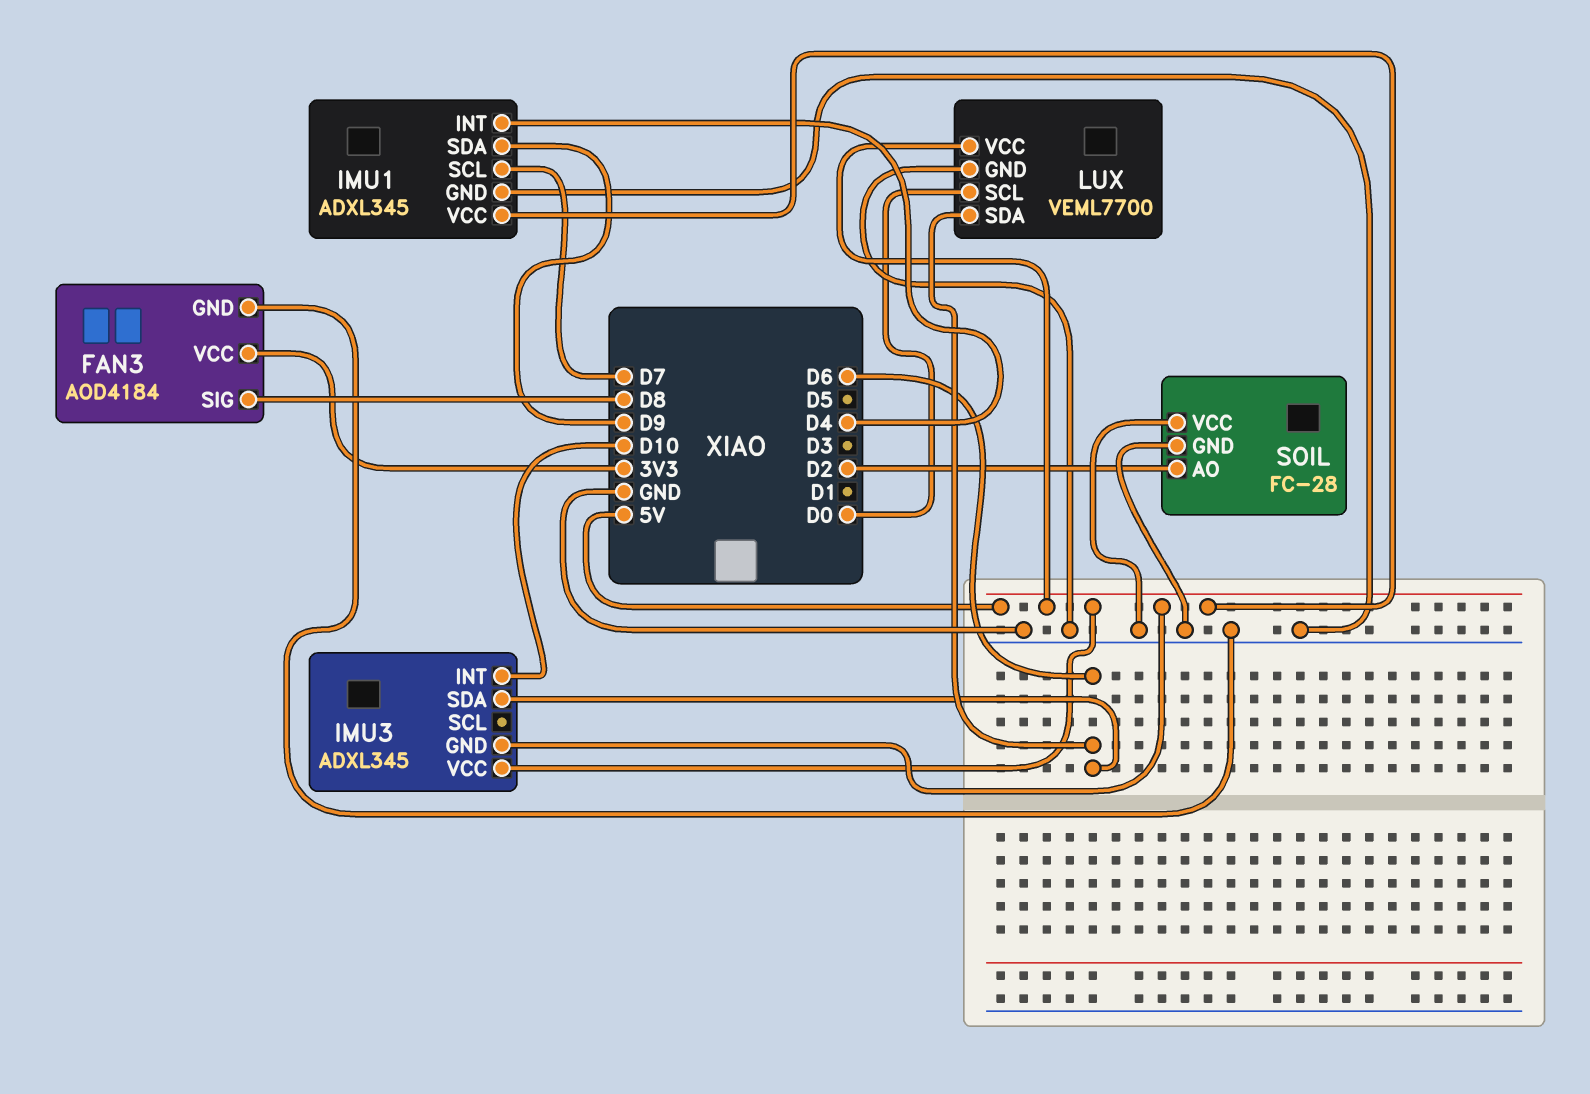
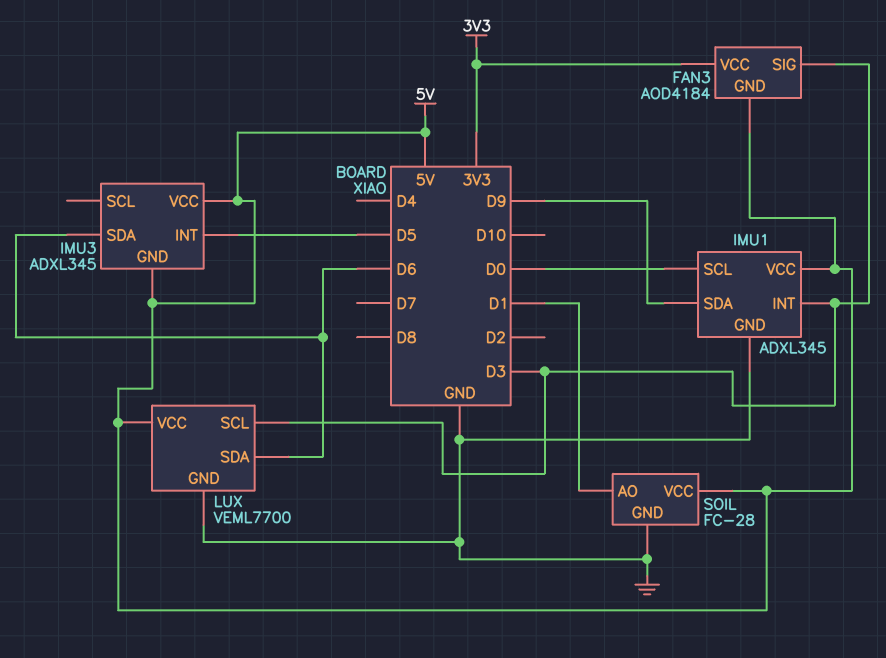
FAN3 pin GND: GND -> 5V
FAN3 pin SIG: D8 -> D3
IMU1 pin INT: D4 -> D3
IMU1 pin SCL: D7 -> D0
IMU3 pin INT: D10 -> D5
LUX pin SCL: D0 -> D3
SOIL pin AO: D2 -> D1
SOIL pin VCC: GND -> 5V

